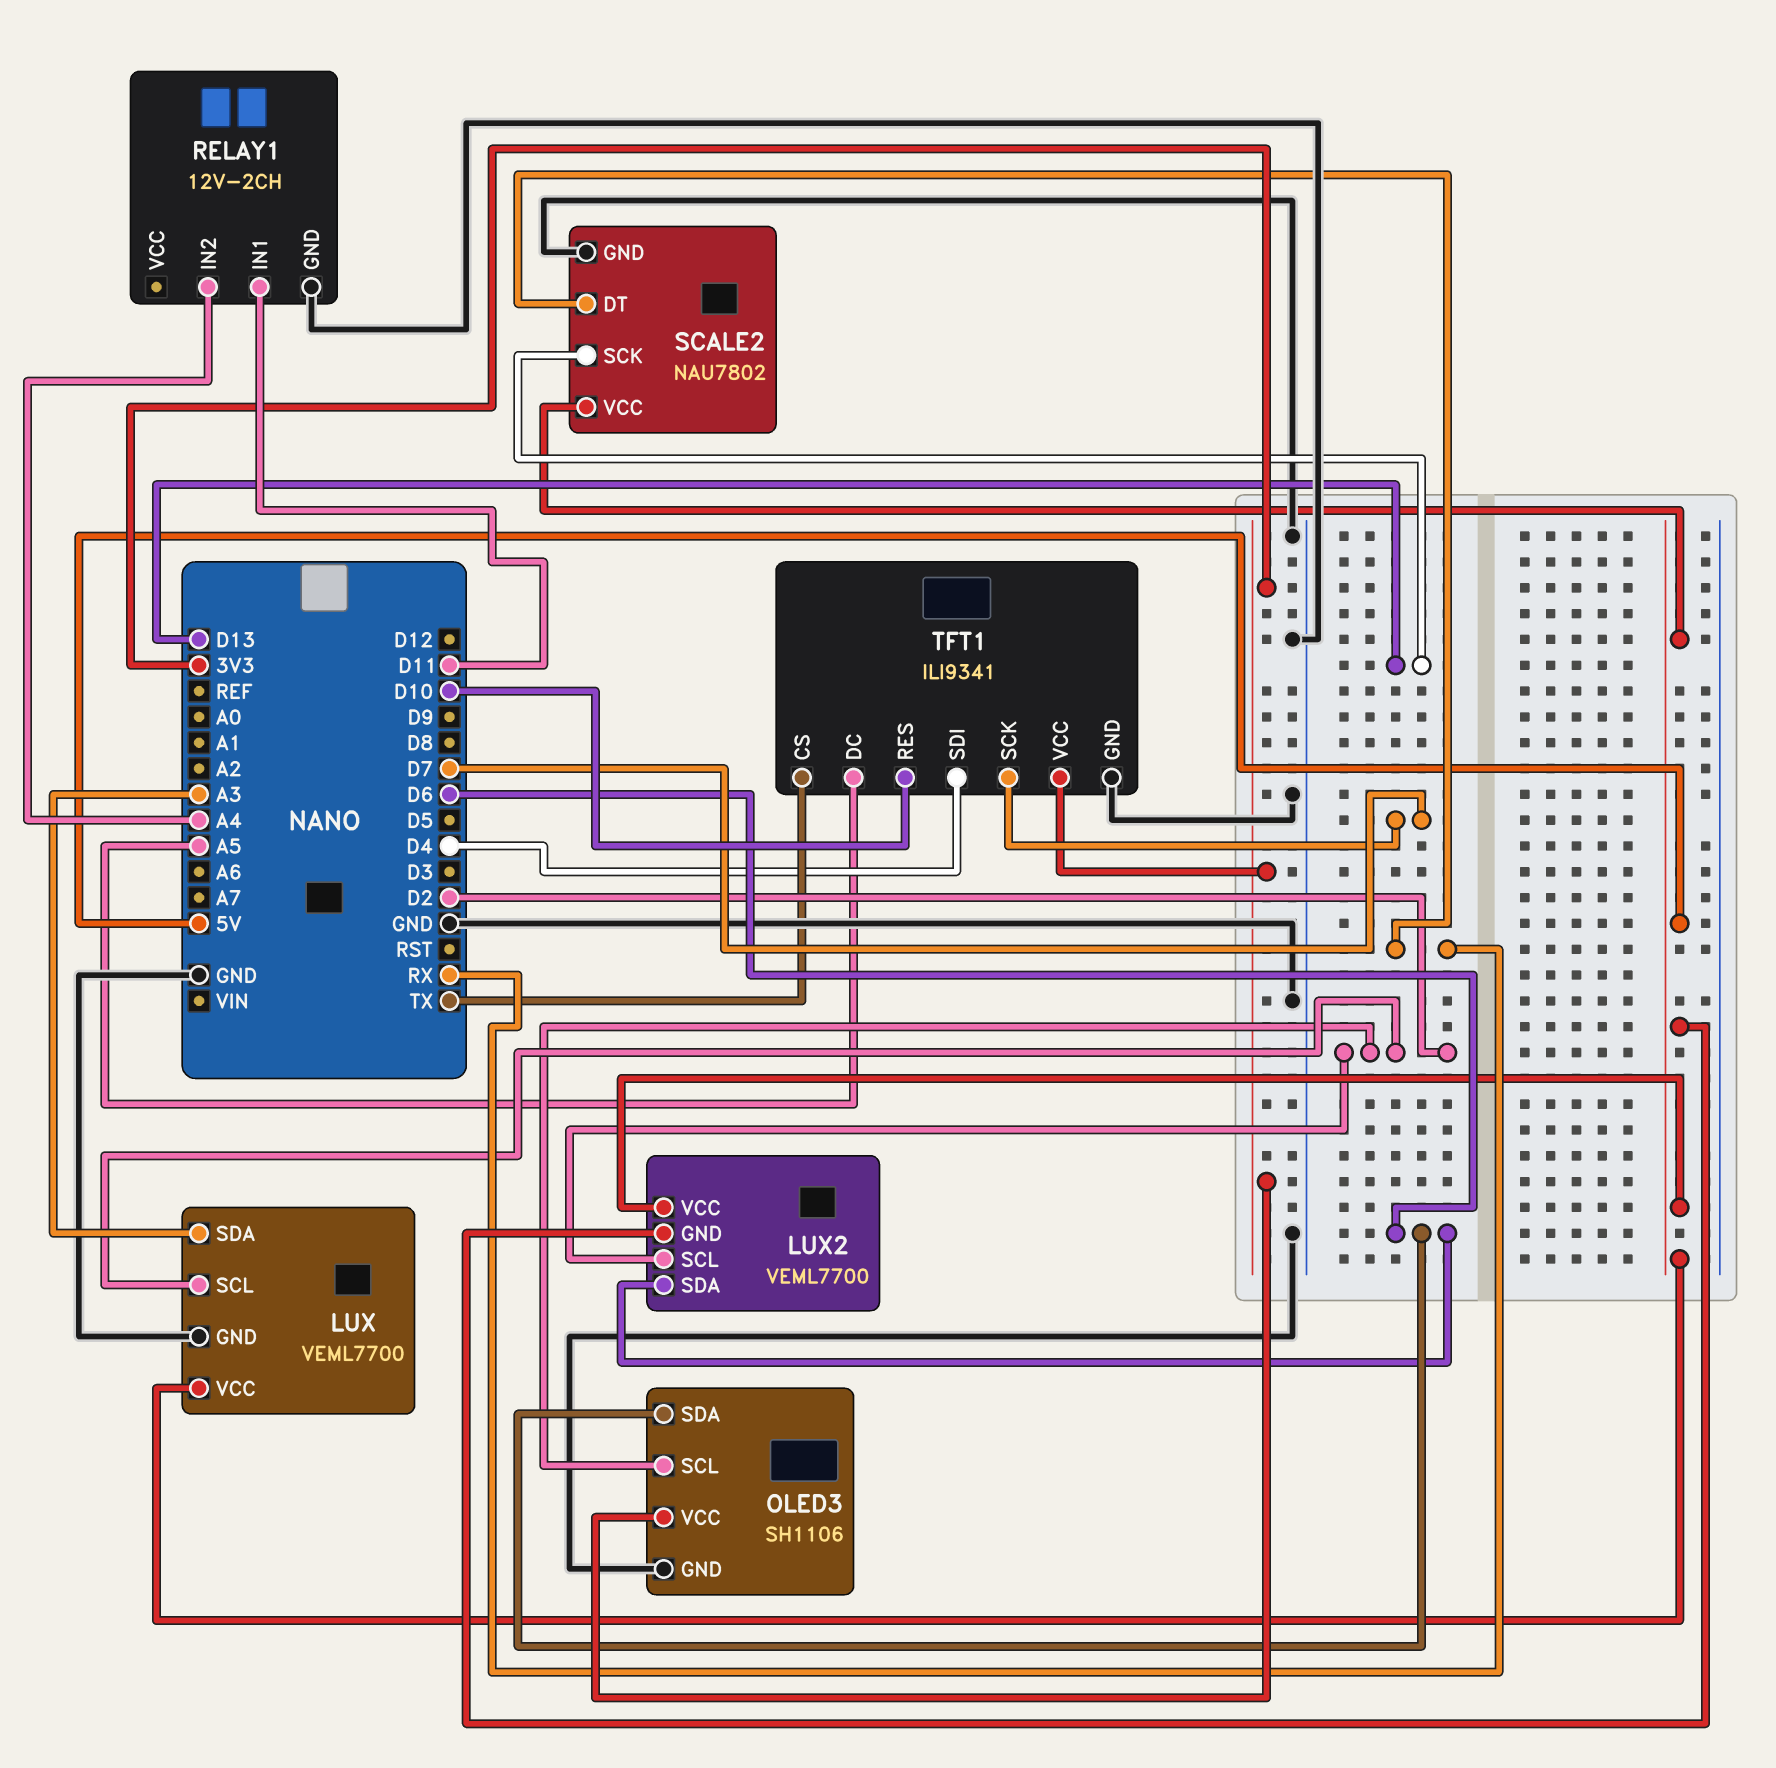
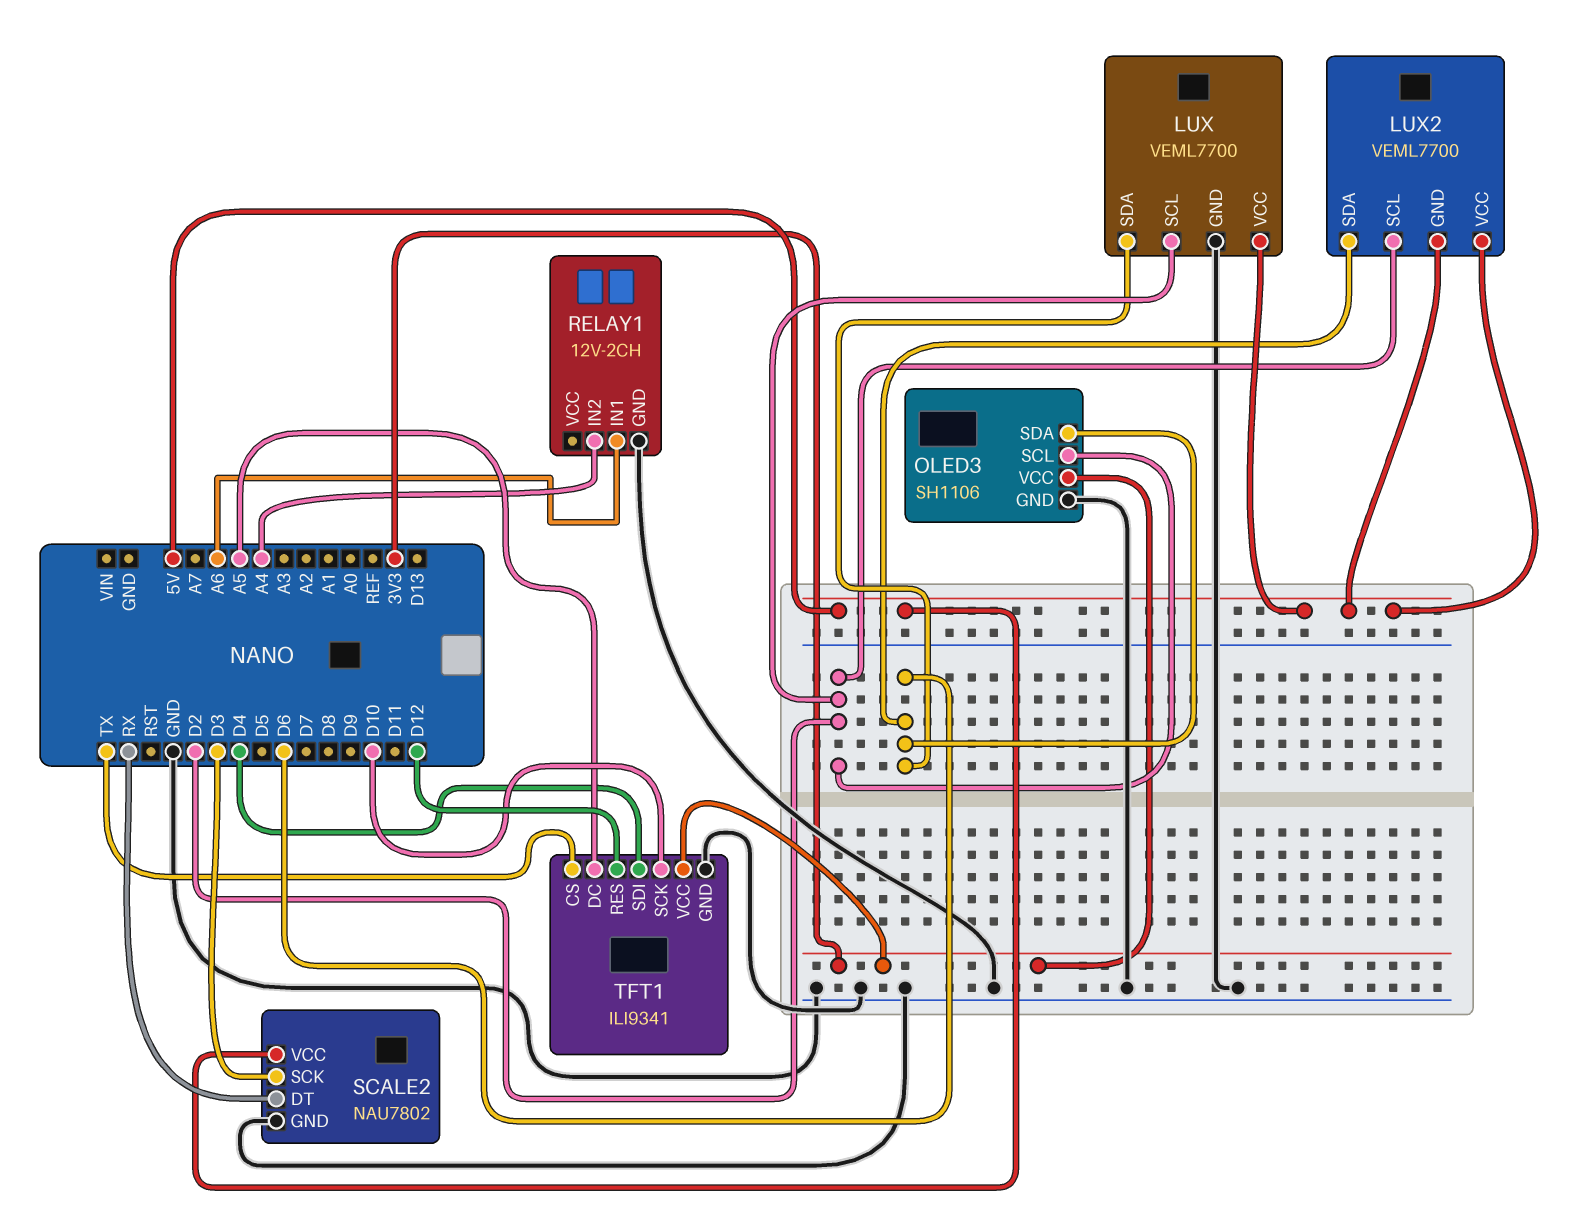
LUX pin SDA: A3 -> D6
RELAY1 pin IN1: D11 -> A6
SCALE2 pin SCK: D13 -> D3
TFT1 pin RES: D10 -> D12
TFT1 pin SCK: D7 -> D10

